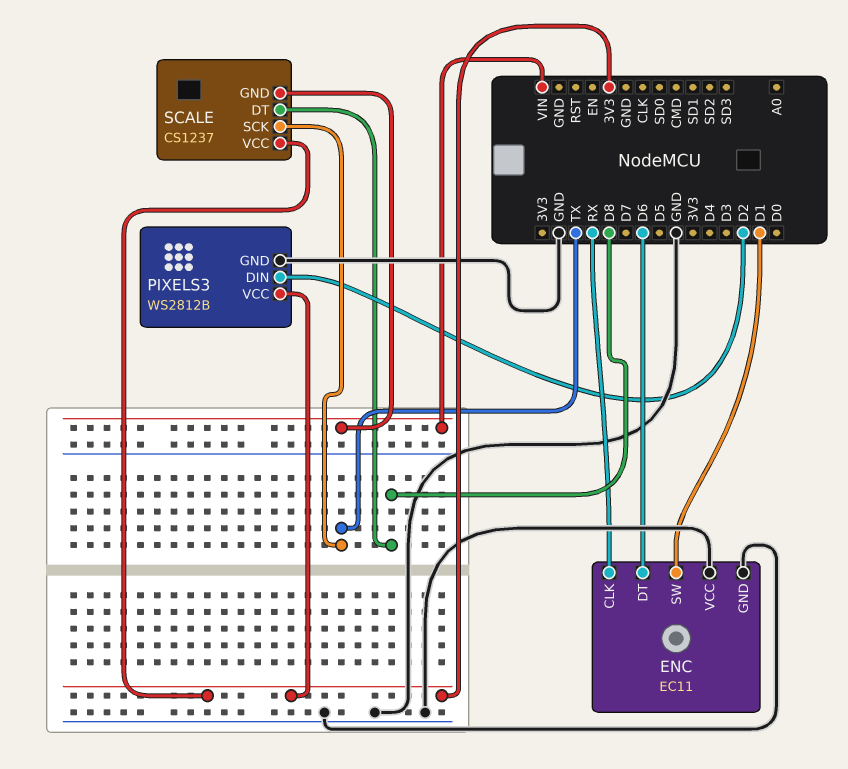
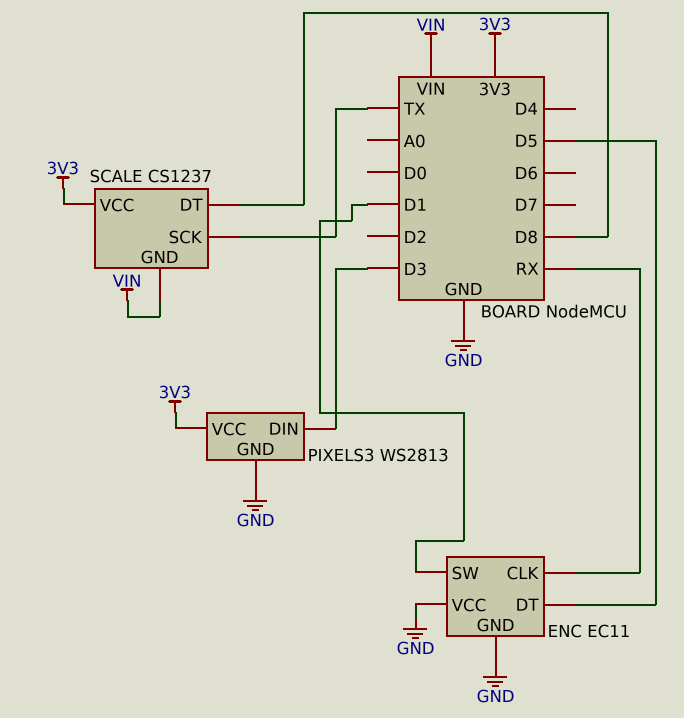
ENC pin DT: D6 -> D5
PIXELS3: WS2812B -> WS2813
PIXELS3 pin DIN: D2 -> D3

